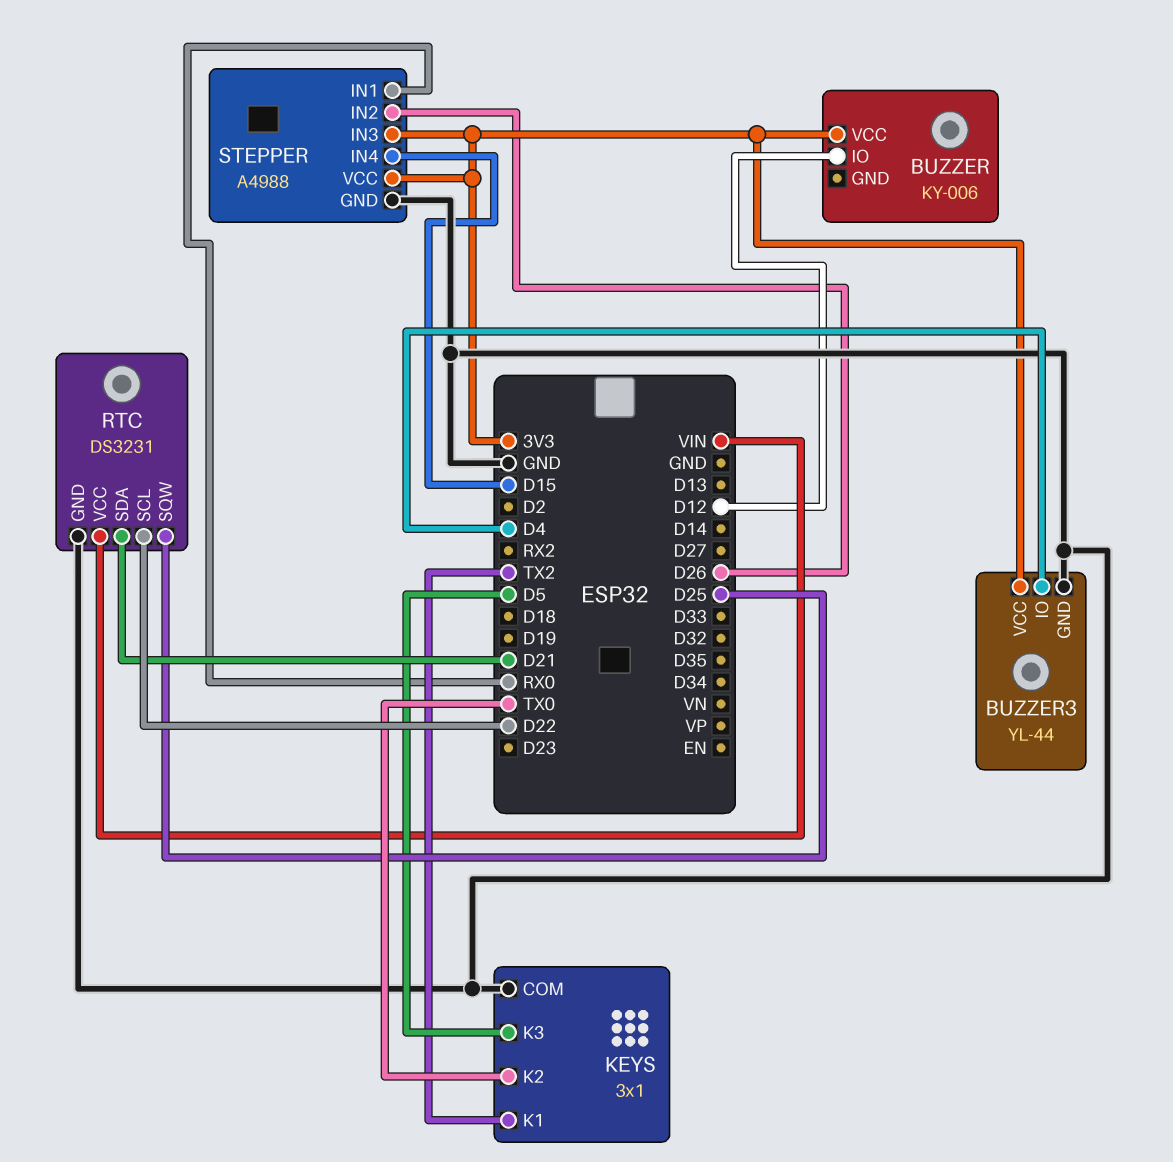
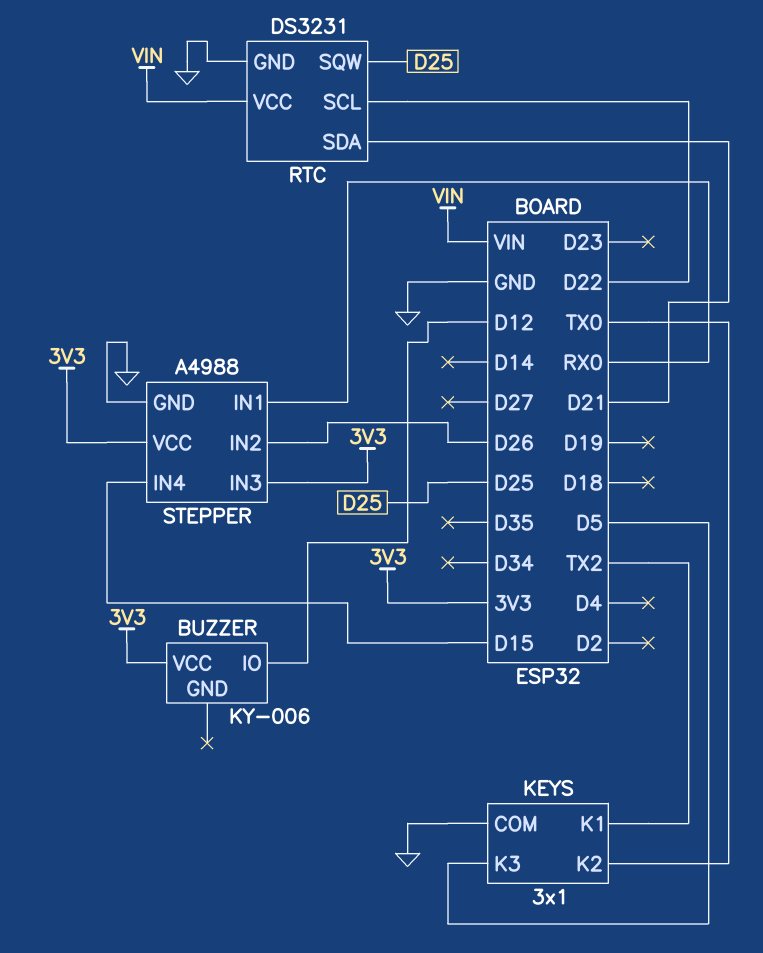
BUZZER3: YL-44 -> none
BUZZER3 pin GND: GND -> none
BUZZER3 pin IO: D4 -> none
BUZZER3 pin VCC: 3V3 -> none

